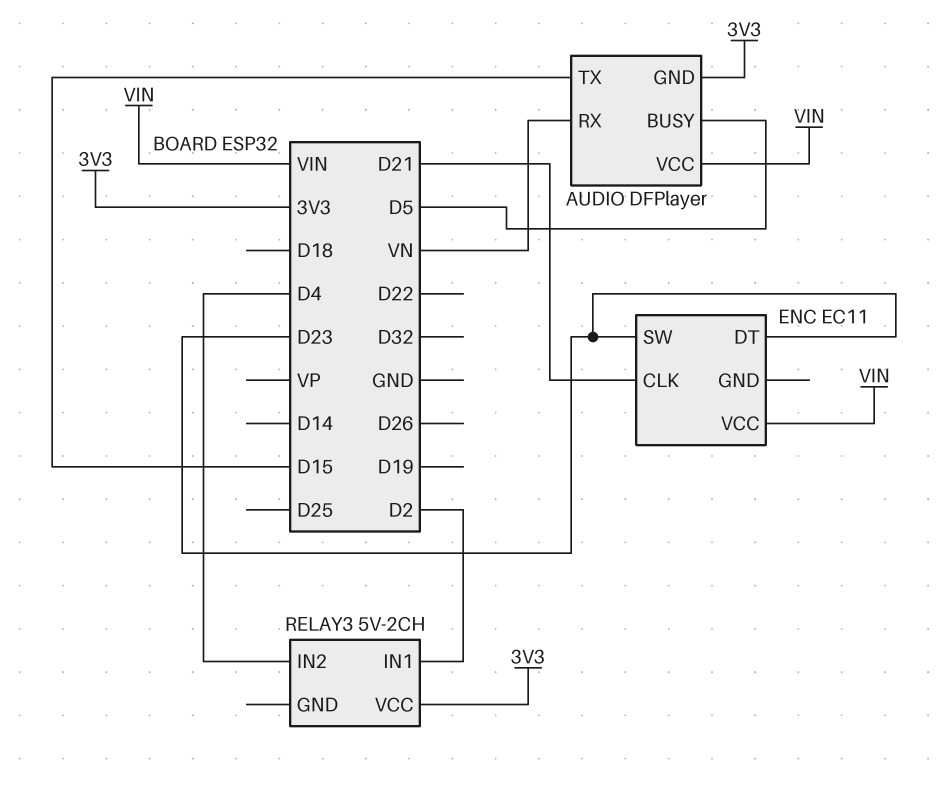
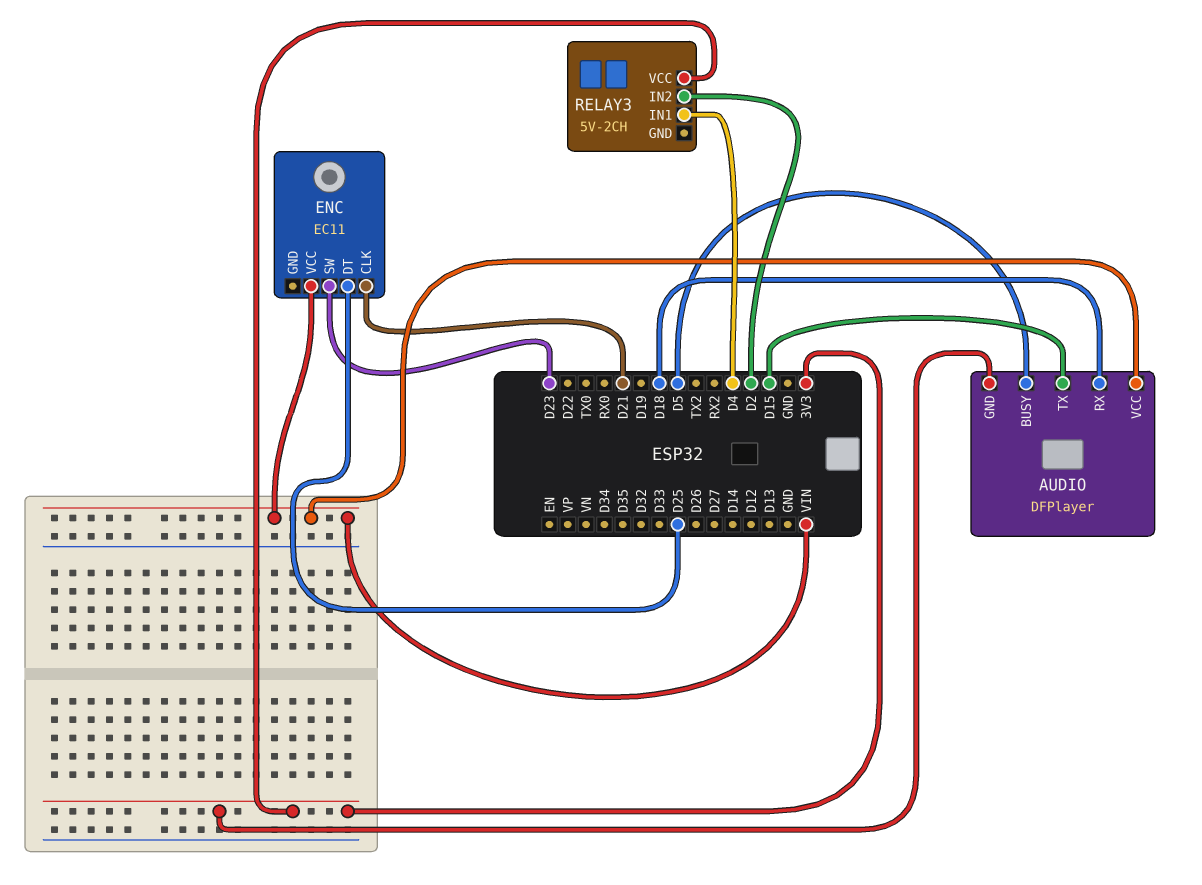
AUDIO pin RX: VN -> D18
ENC pin DT: D23 -> D25
RELAY3 pin IN1: D2 -> D4
RELAY3 pin IN2: D4 -> D2

